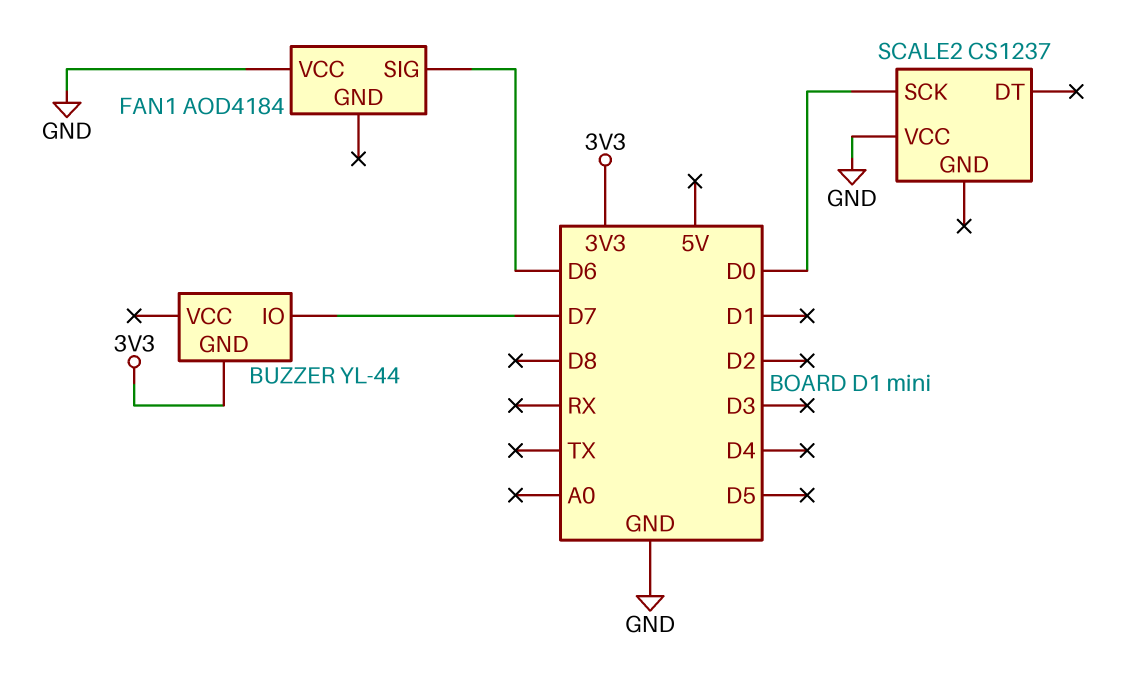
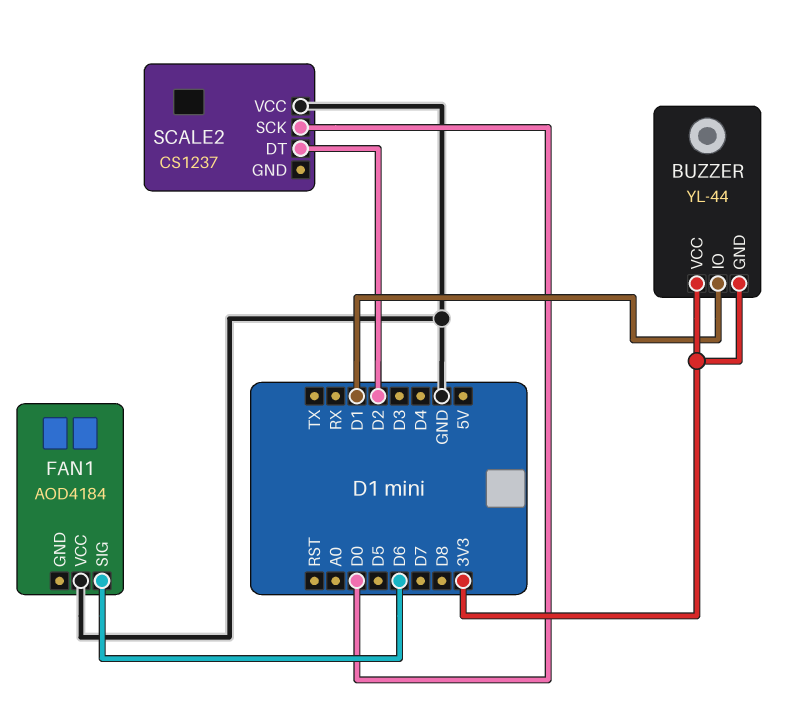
BUZZER pin IO: D7 -> D1
BUZZER pin VCC: none -> 3V3
SCALE2 pin DT: none -> D2

